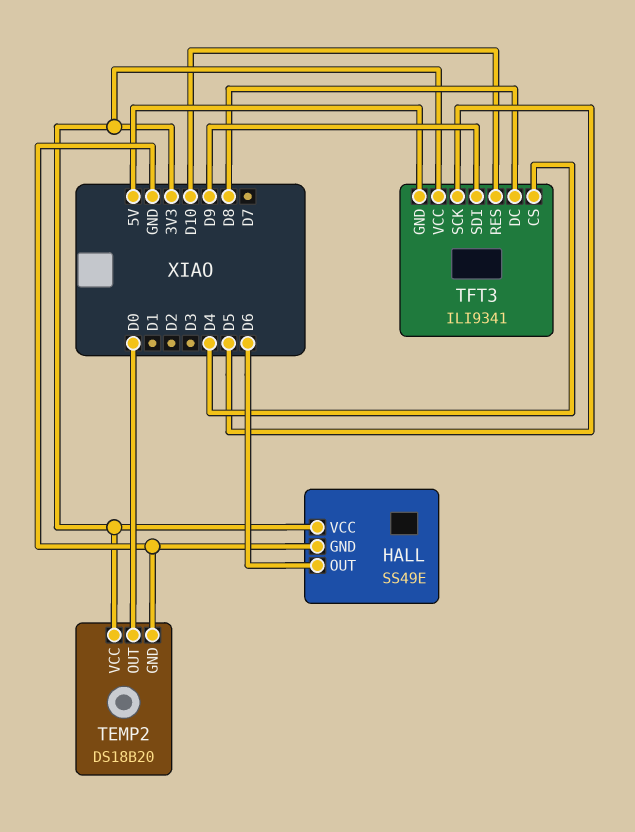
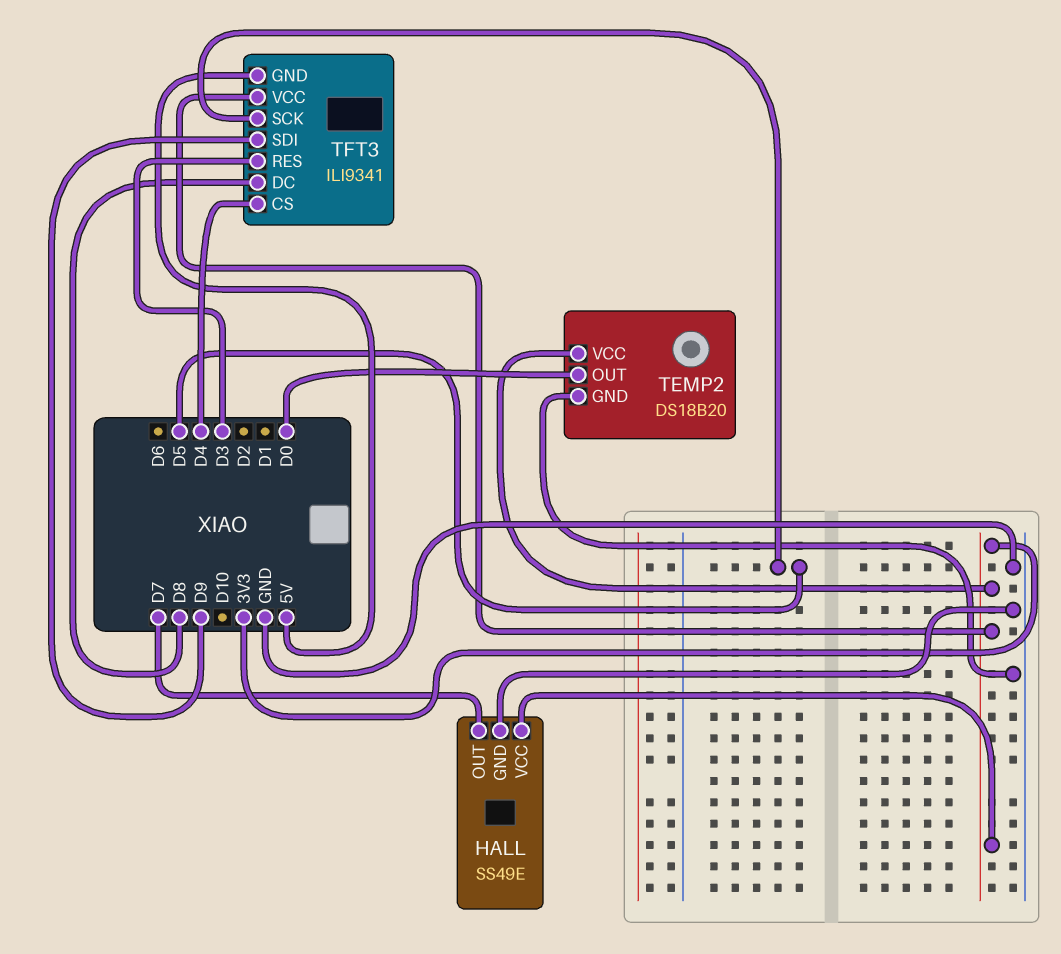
HALL pin OUT: D6 -> D7
TFT3 pin RES: D10 -> D3

